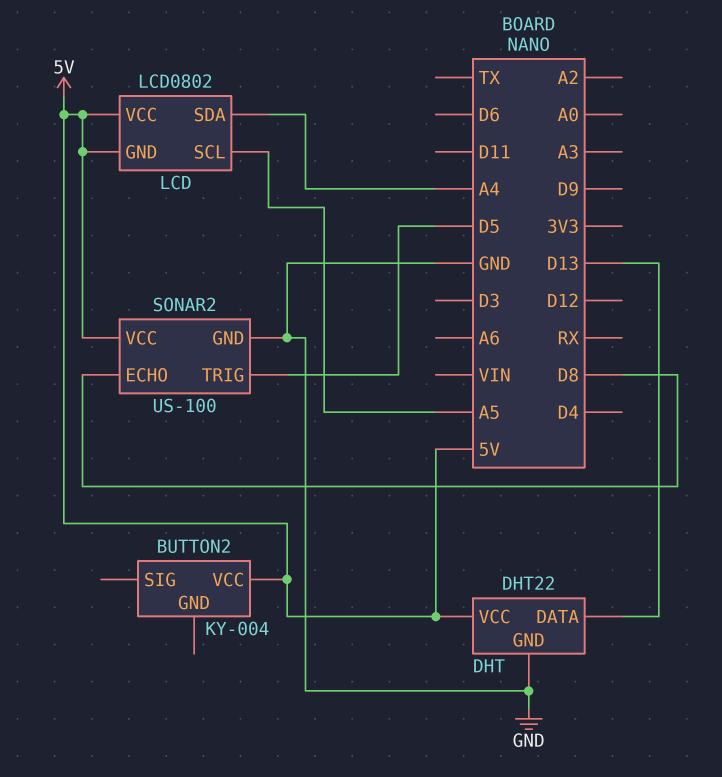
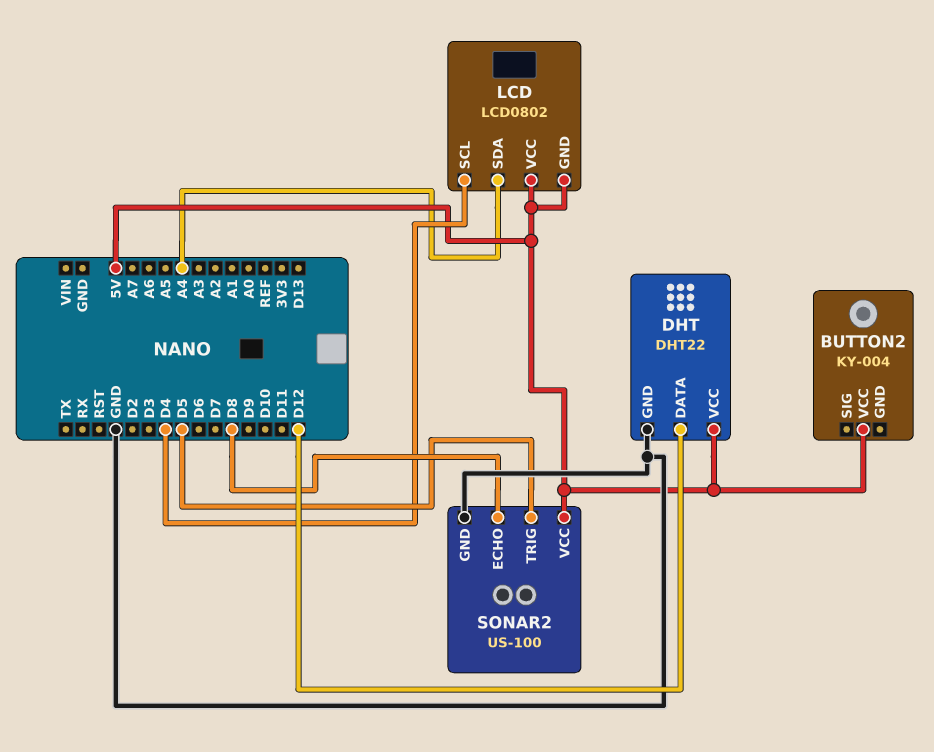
DHT pin DATA: D13 -> D12
LCD pin SCL: A5 -> D4

